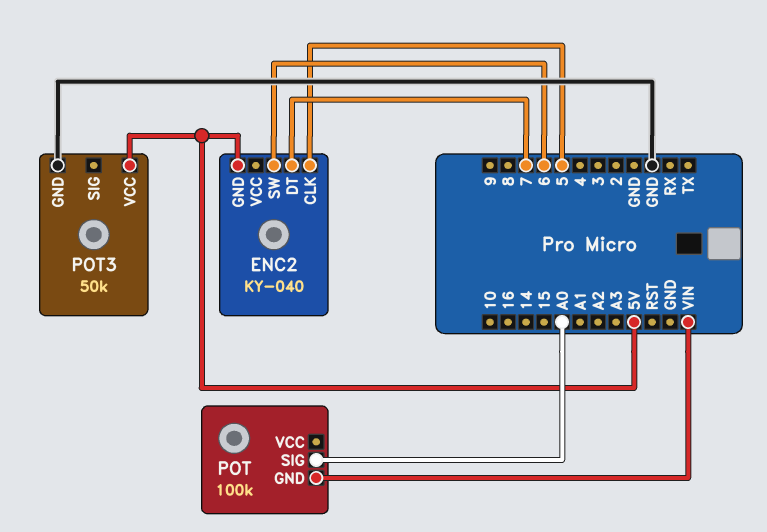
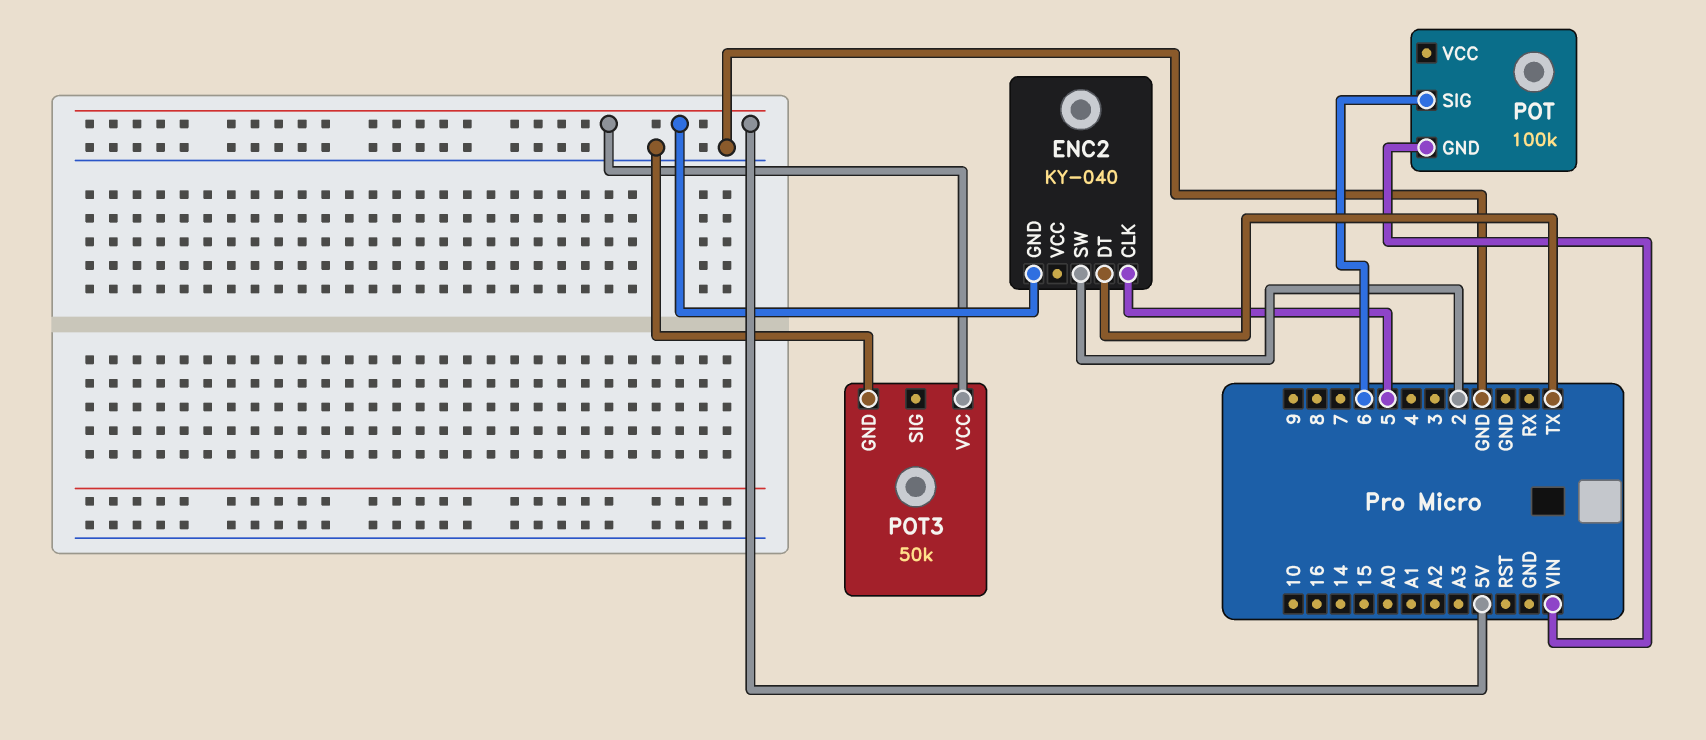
ENC2 pin DT: 7 -> TX
ENC2 pin SW: 6 -> 2
POT pin SIG: A0 -> 6

